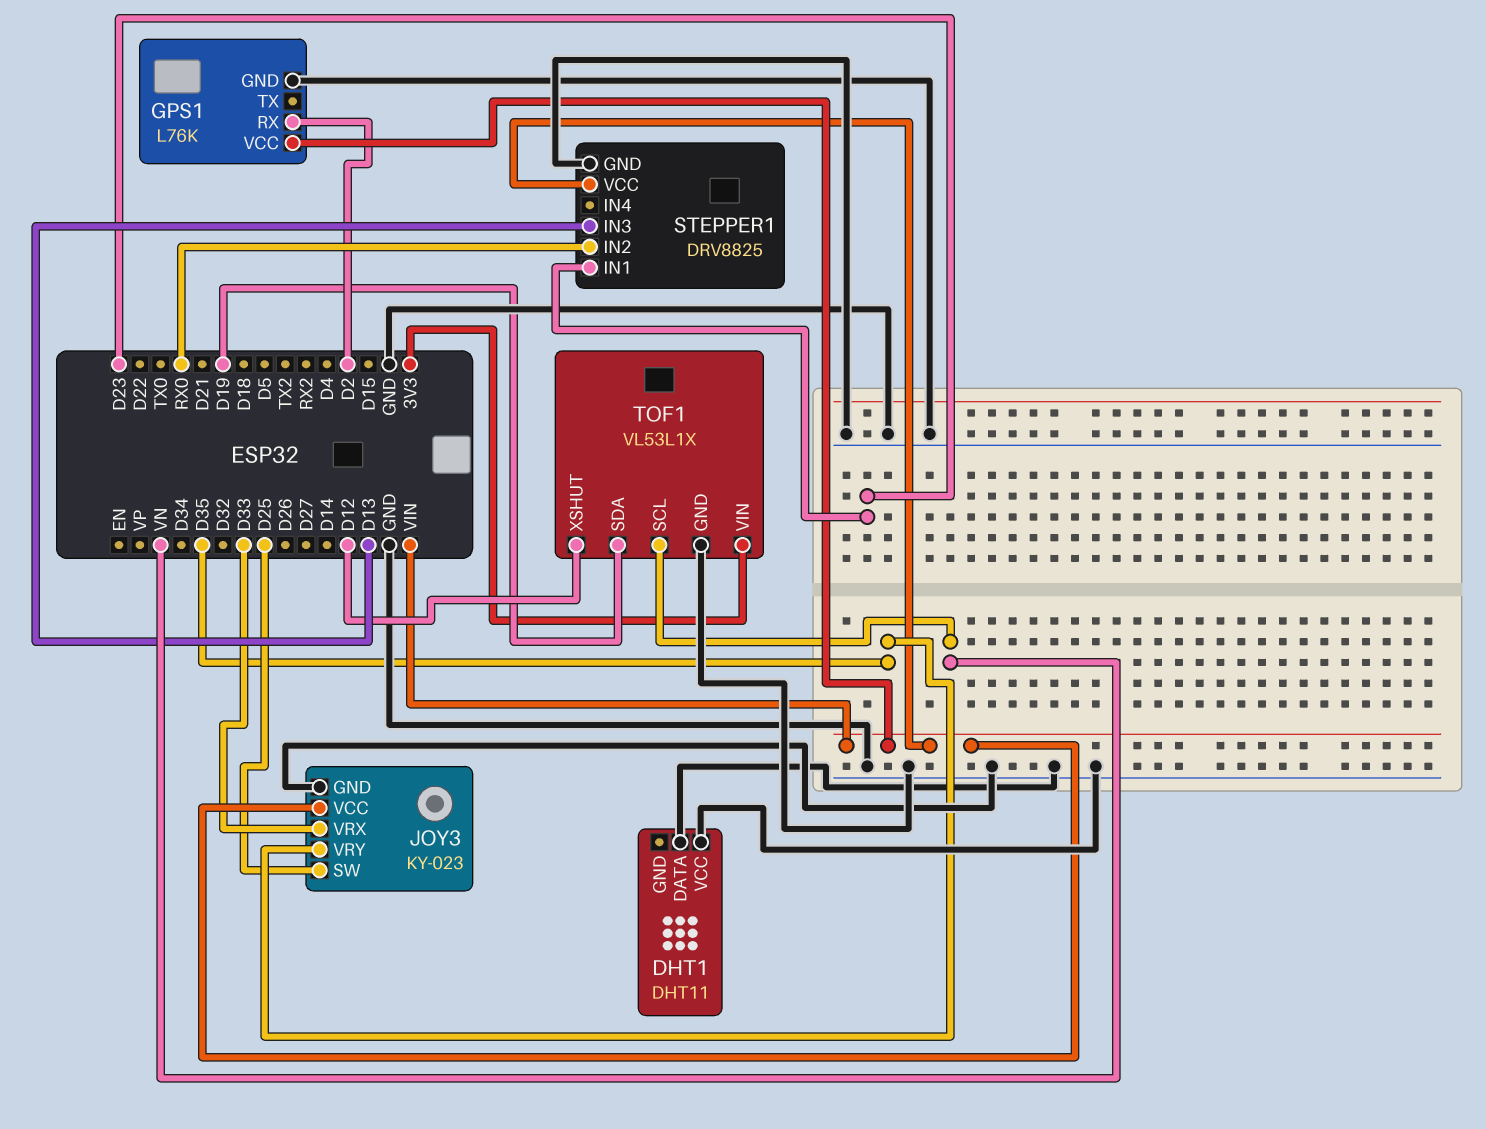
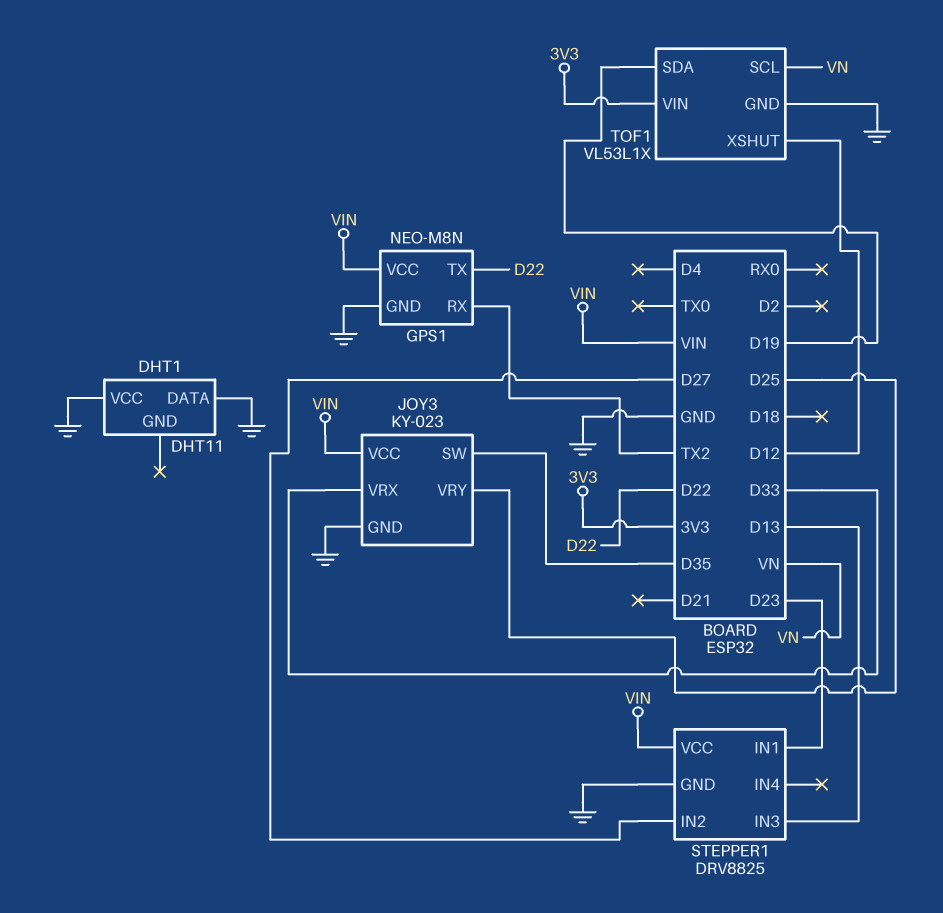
GPS1: L76K -> NEO-M8N
GPS1 pin RX: D2 -> TX2
GPS1 pin TX: none -> D22
JOY3 pin SW: D25 -> D35
JOY3 pin VRY: D35 -> D25
STEPPER1 pin IN2: RX0 -> D27

